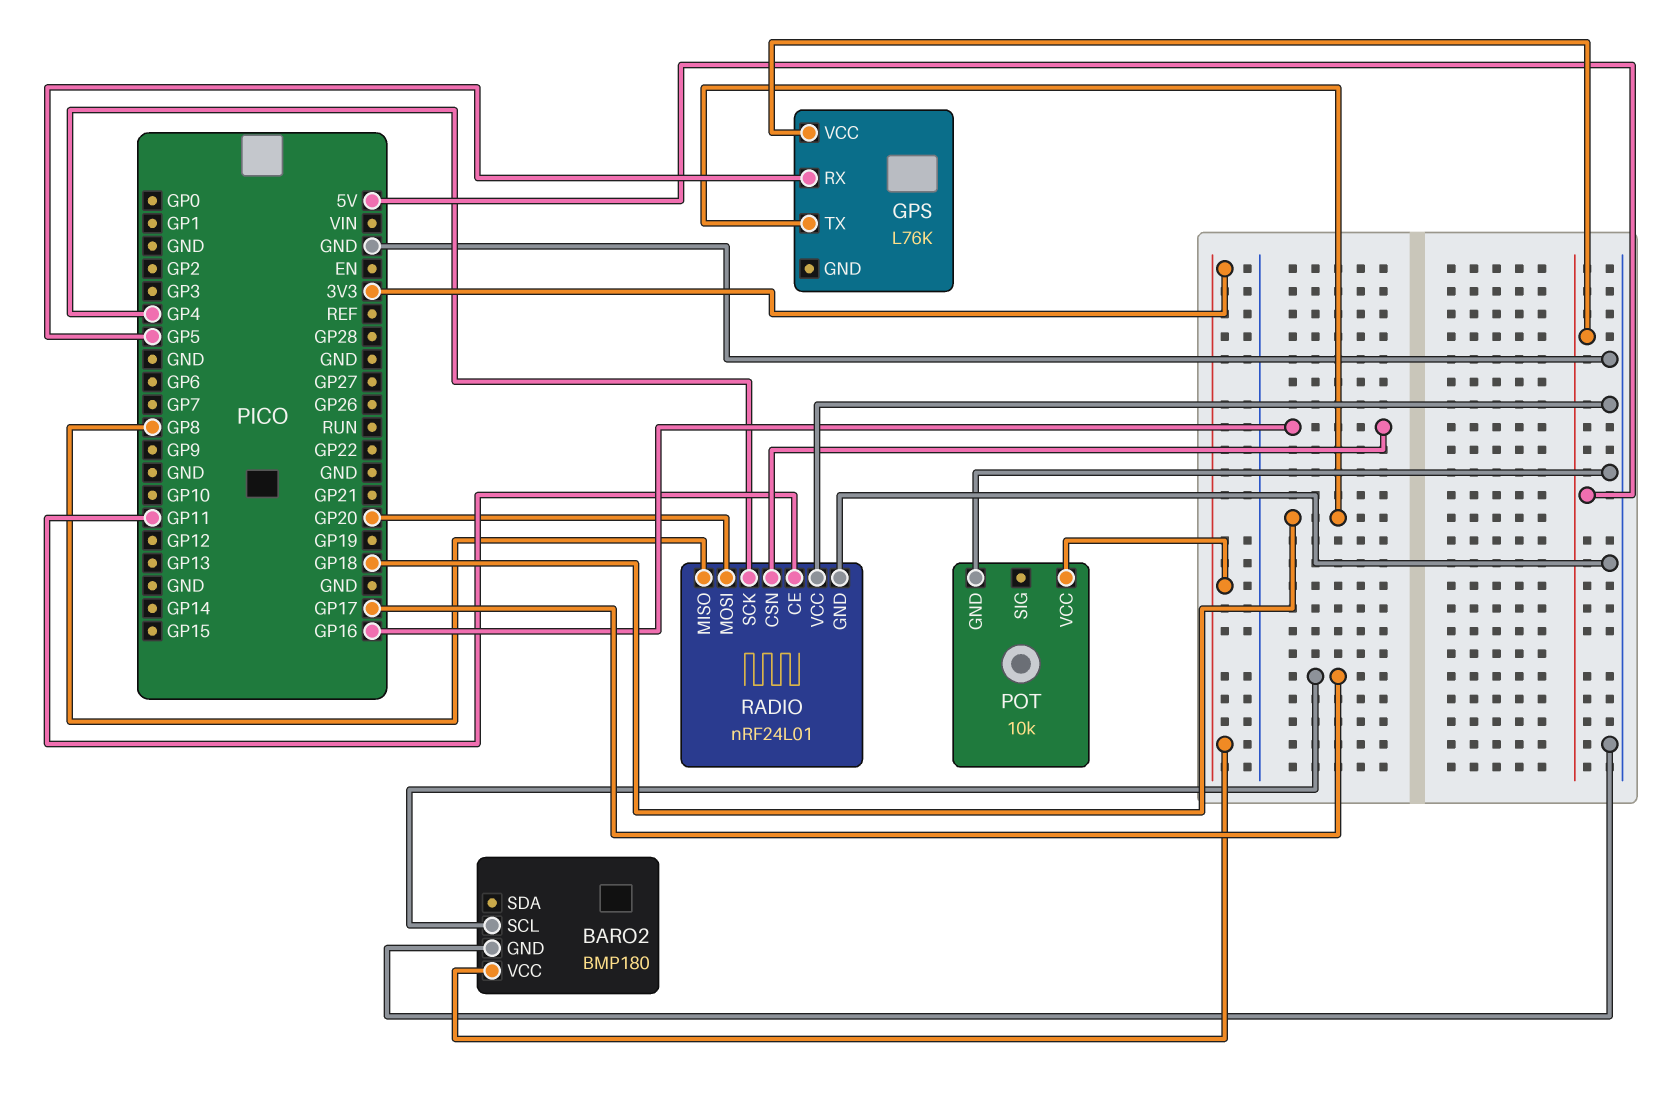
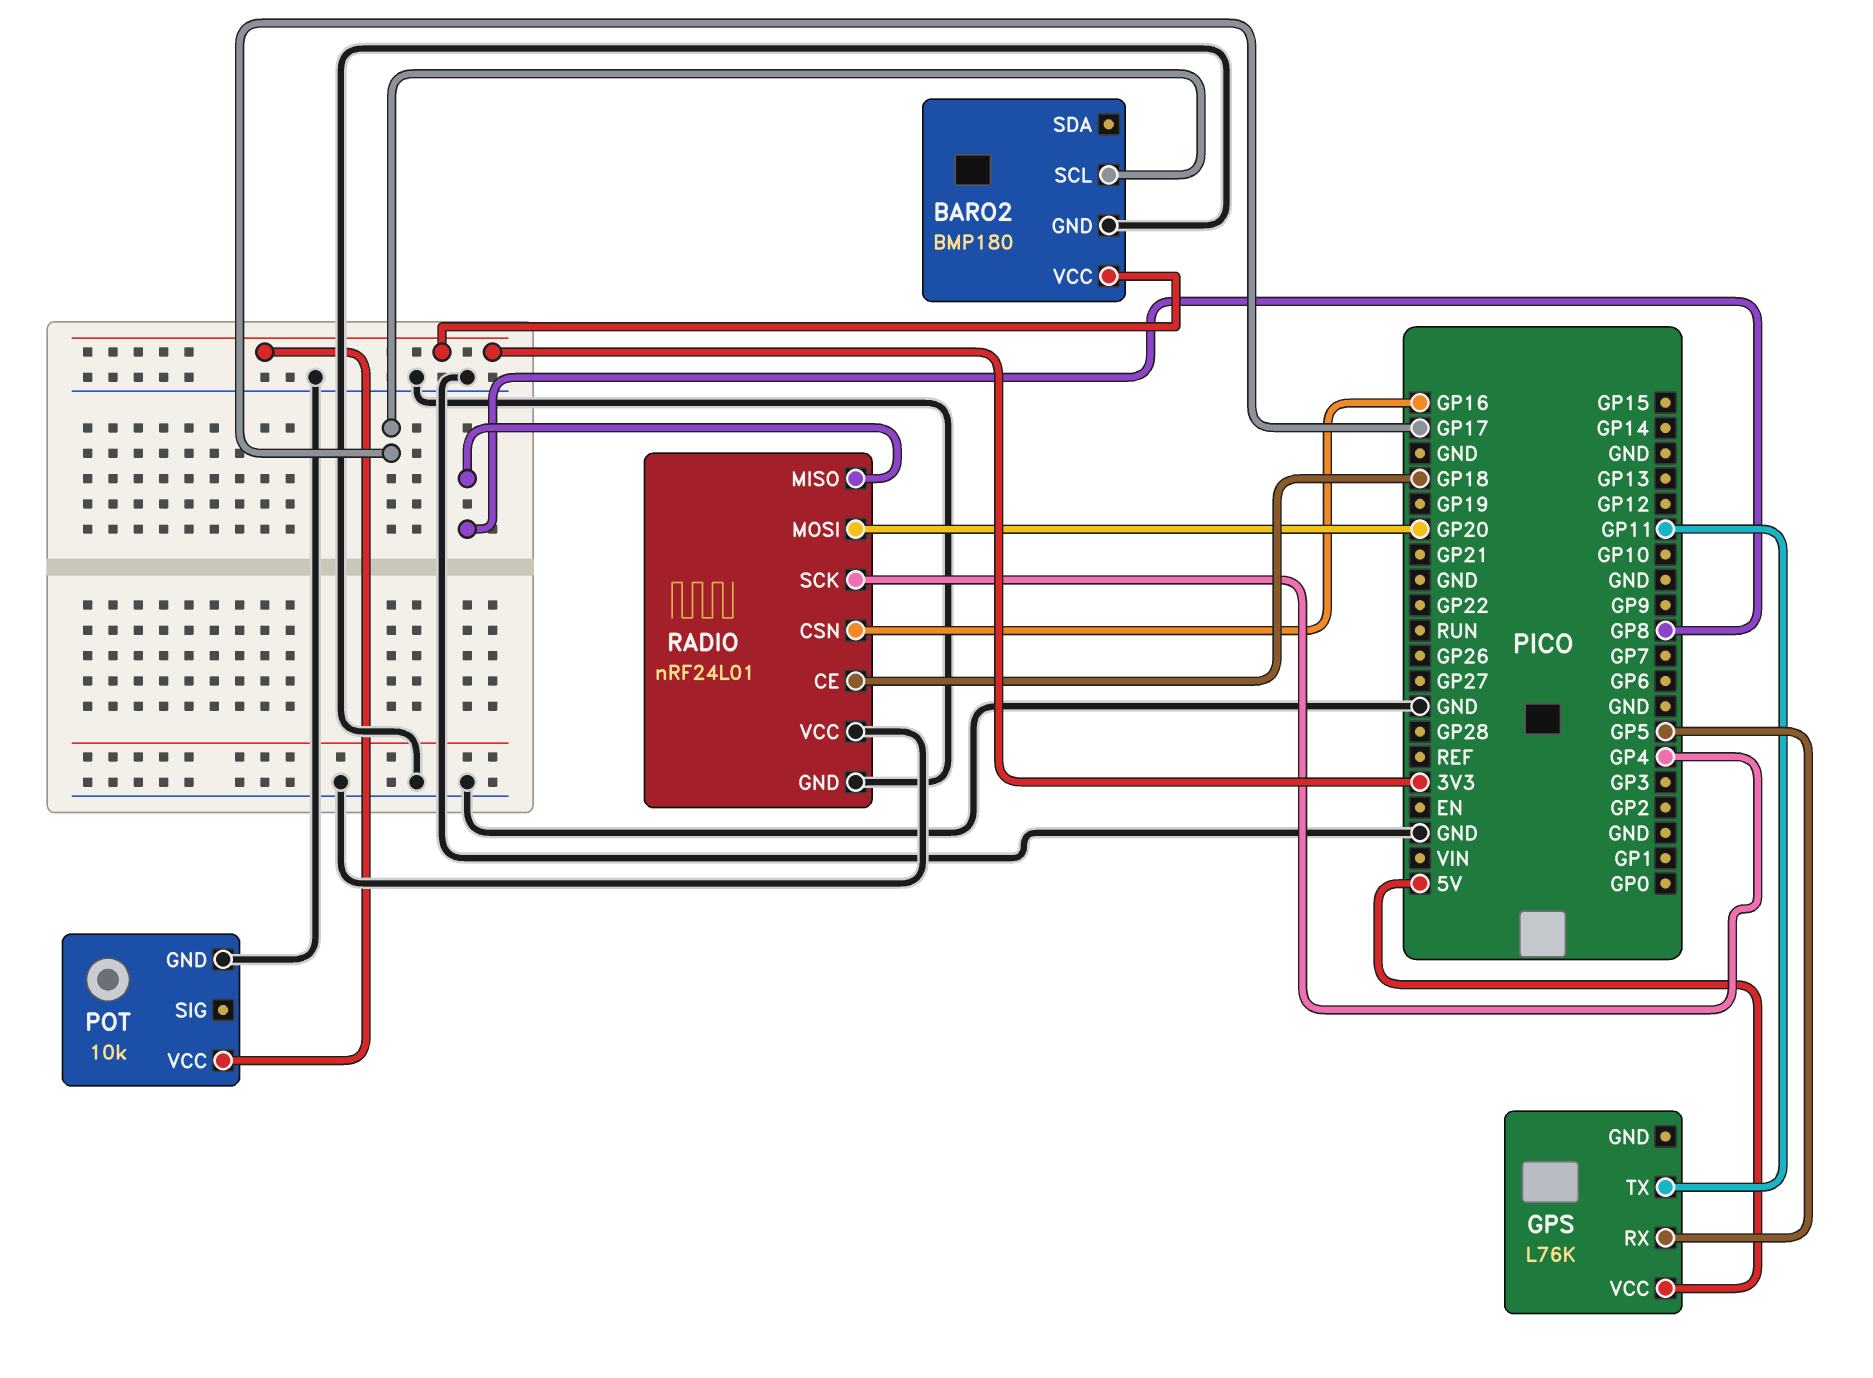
GPS pin TX: GP18 -> GP11
RADIO pin CE: GP11 -> GP18

